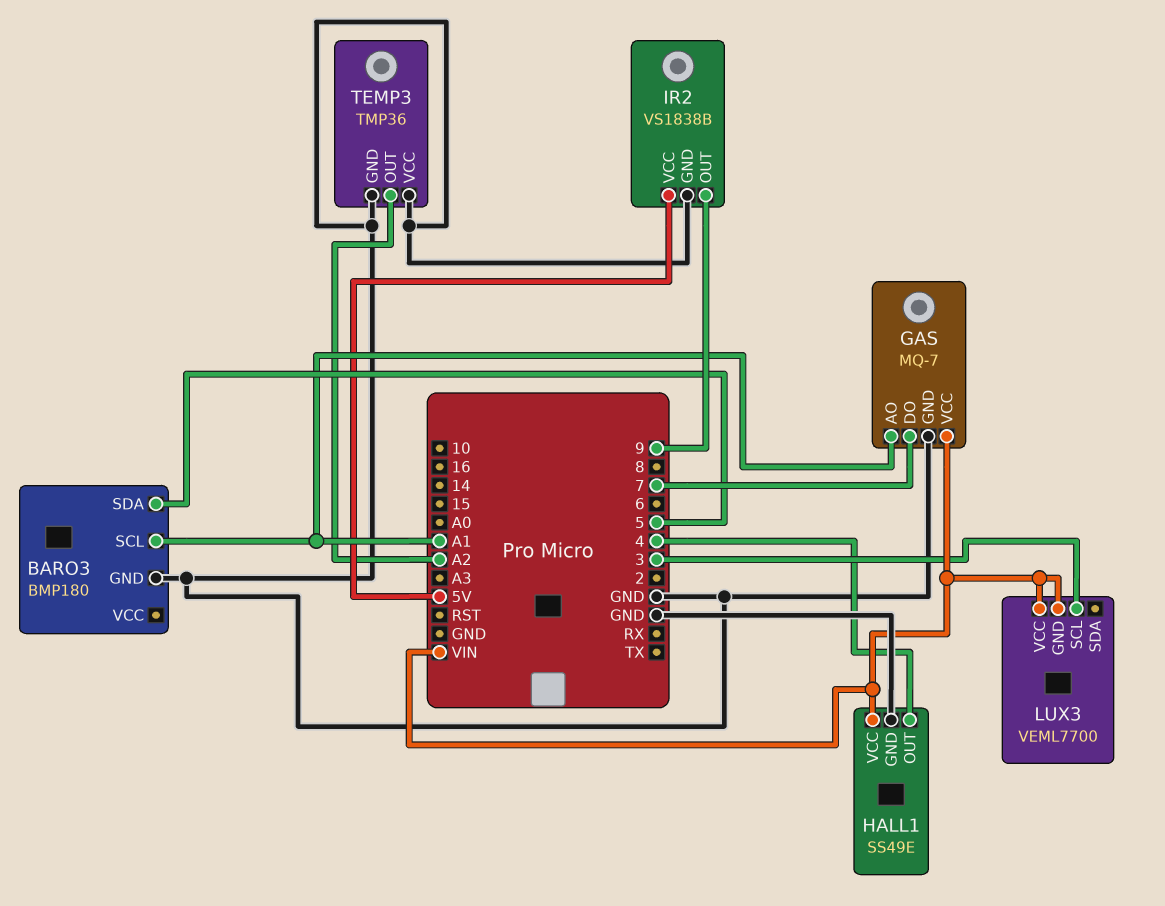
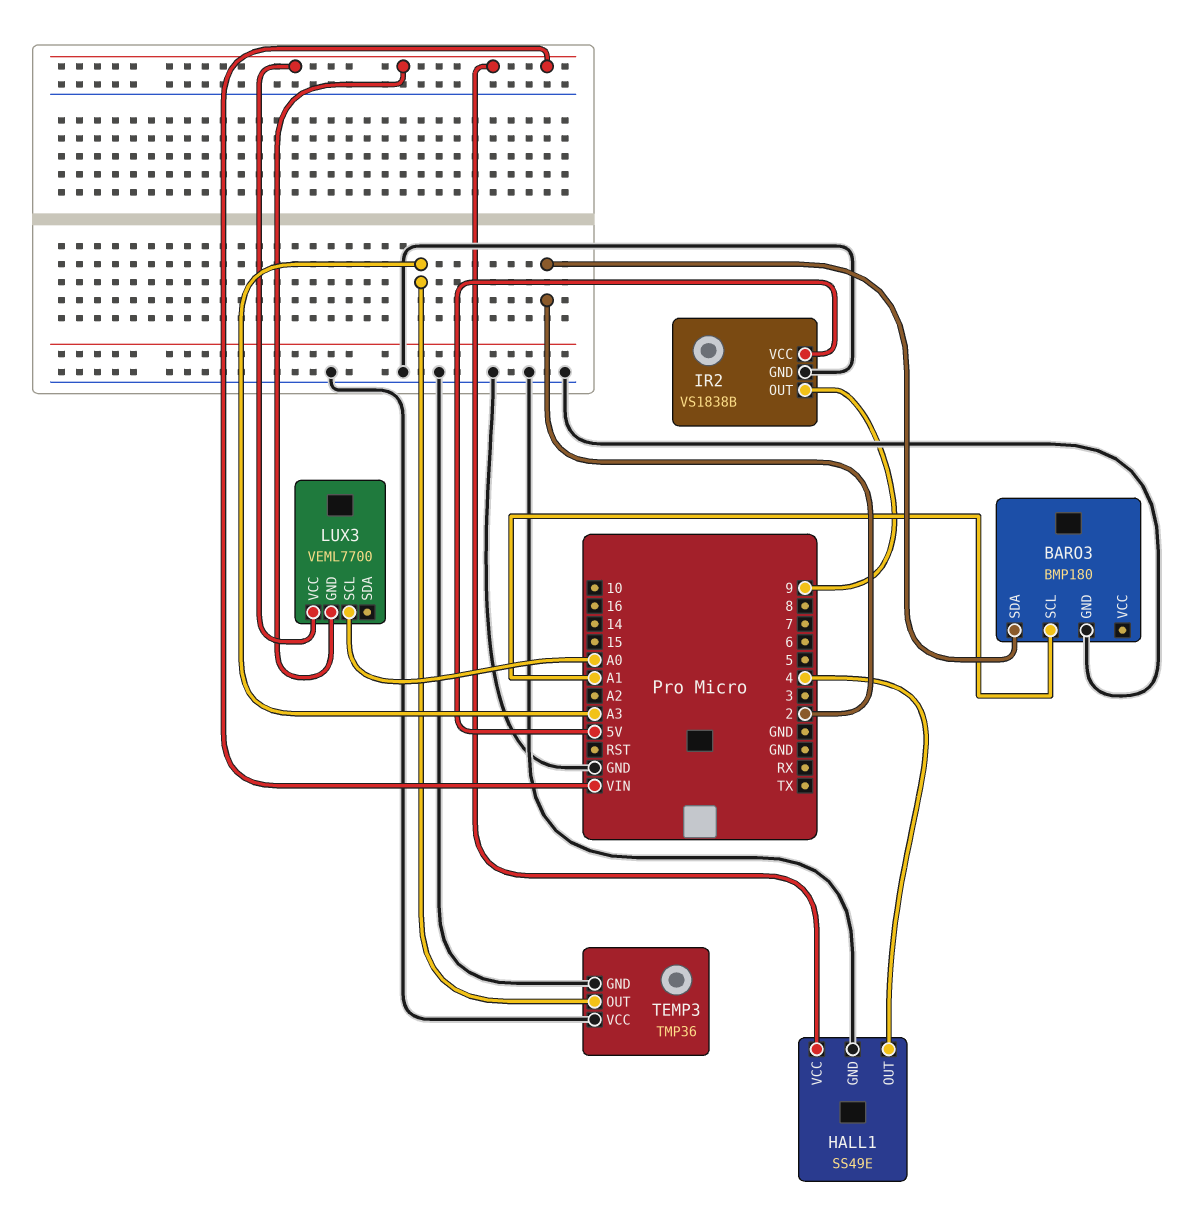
BARO3 pin SDA: 5 -> 2
GAS: MQ-7 -> none
GAS pin AO: A1 -> none
GAS pin DO: 7 -> none
GAS pin GND: GND -> none
GAS pin VCC: VIN -> none
LUX3 pin SCL: 3 -> A0
TEMP3 pin OUT: A2 -> A3

